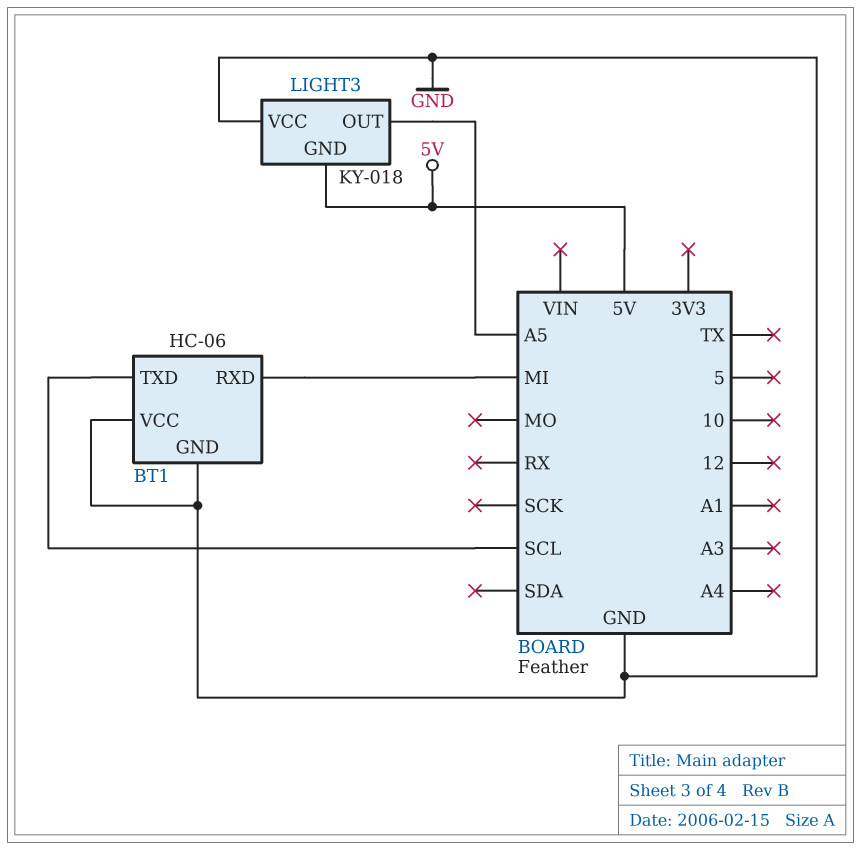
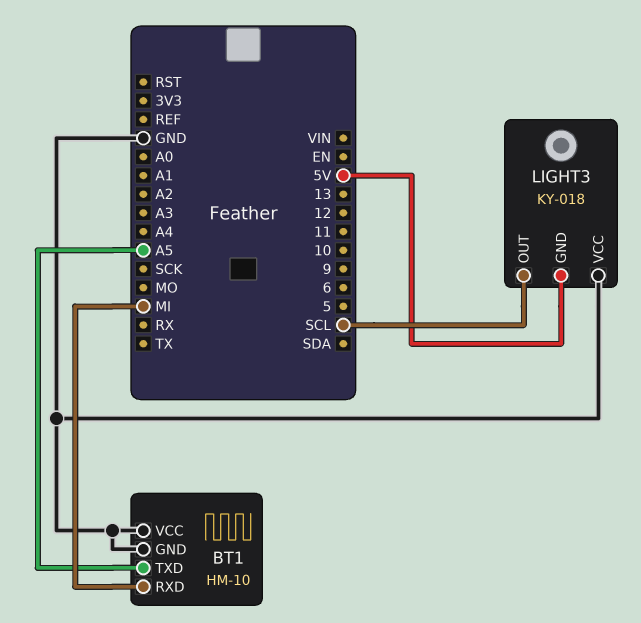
BT1: HC-06 -> HM-10
BT1 pin TXD: SCL -> A5
LIGHT3 pin OUT: A5 -> SCL

